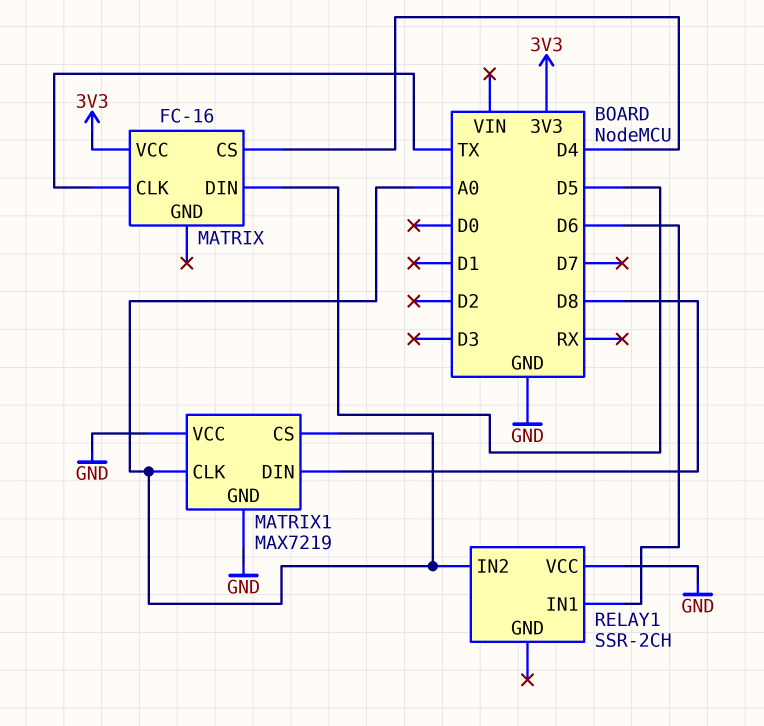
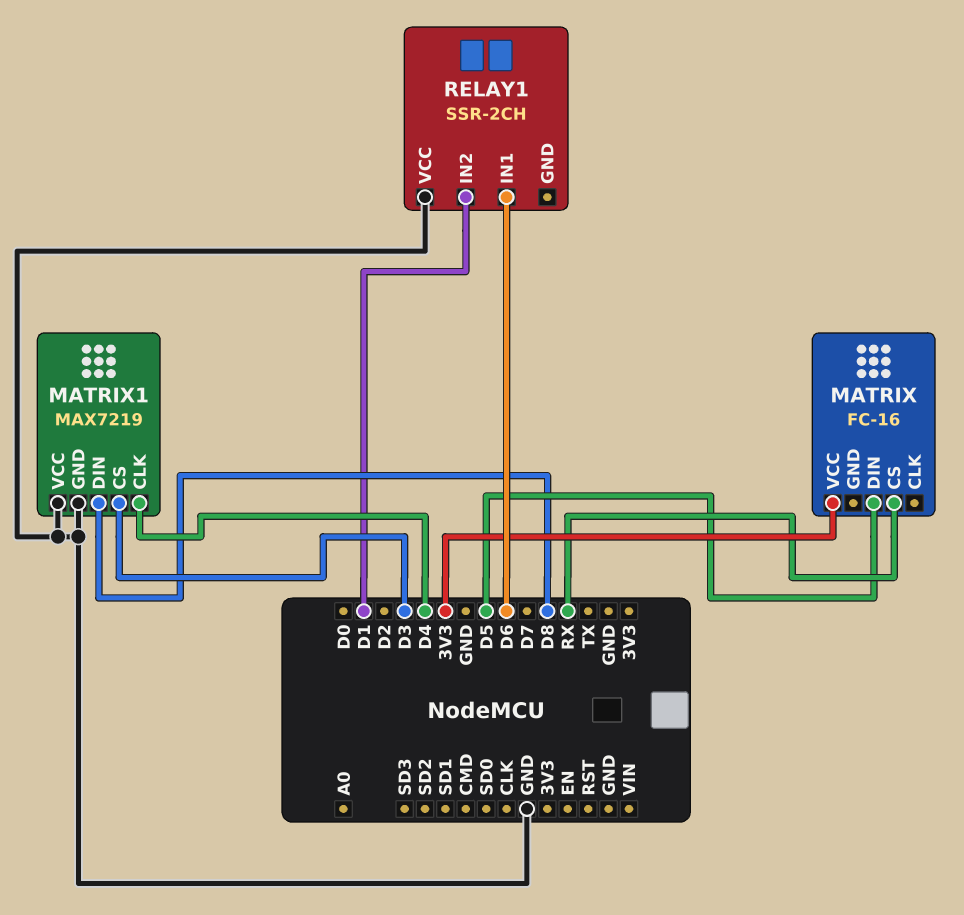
MATRIX pin CLK: TX -> none
MATRIX pin CS: D4 -> RX
MATRIX1 pin CLK: A0 -> D4
MATRIX1 pin CS: A0 -> D3
RELAY1 pin IN2: A0 -> D1

